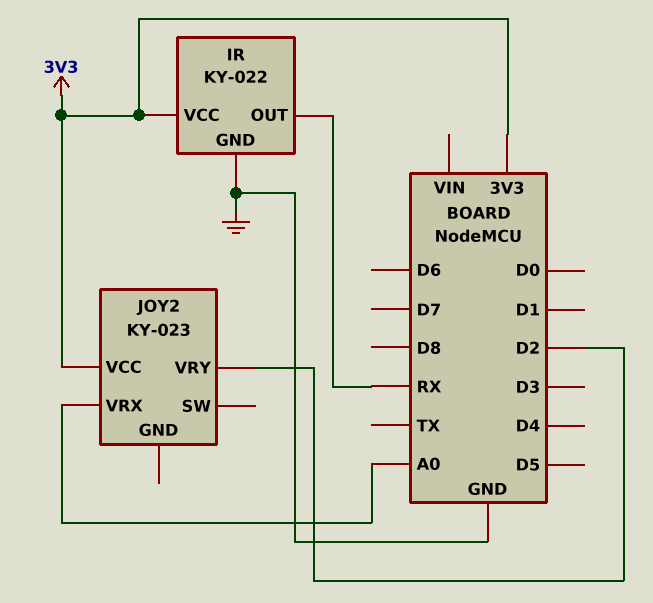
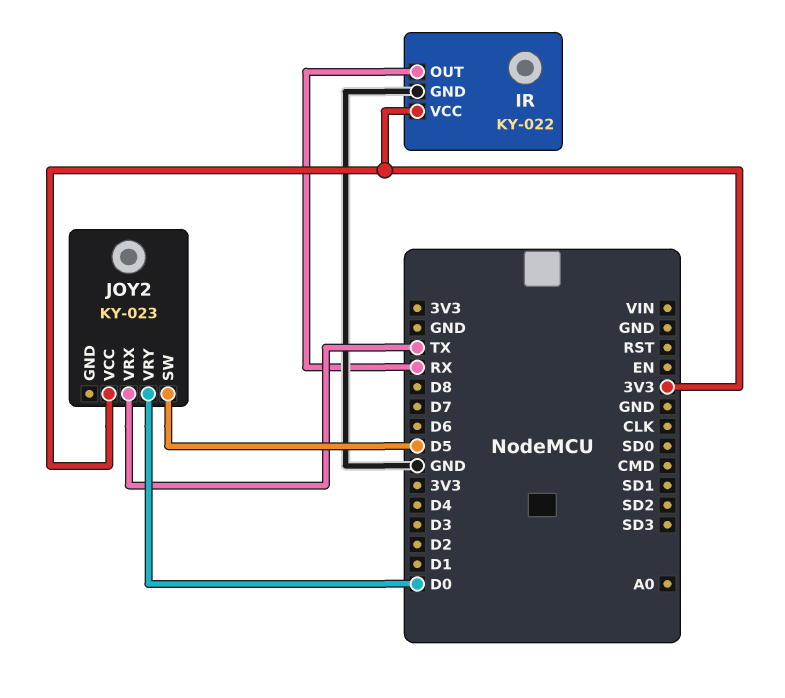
JOY2 pin SW: none -> D5
JOY2 pin VRX: A0 -> TX
JOY2 pin VRY: D2 -> D0

